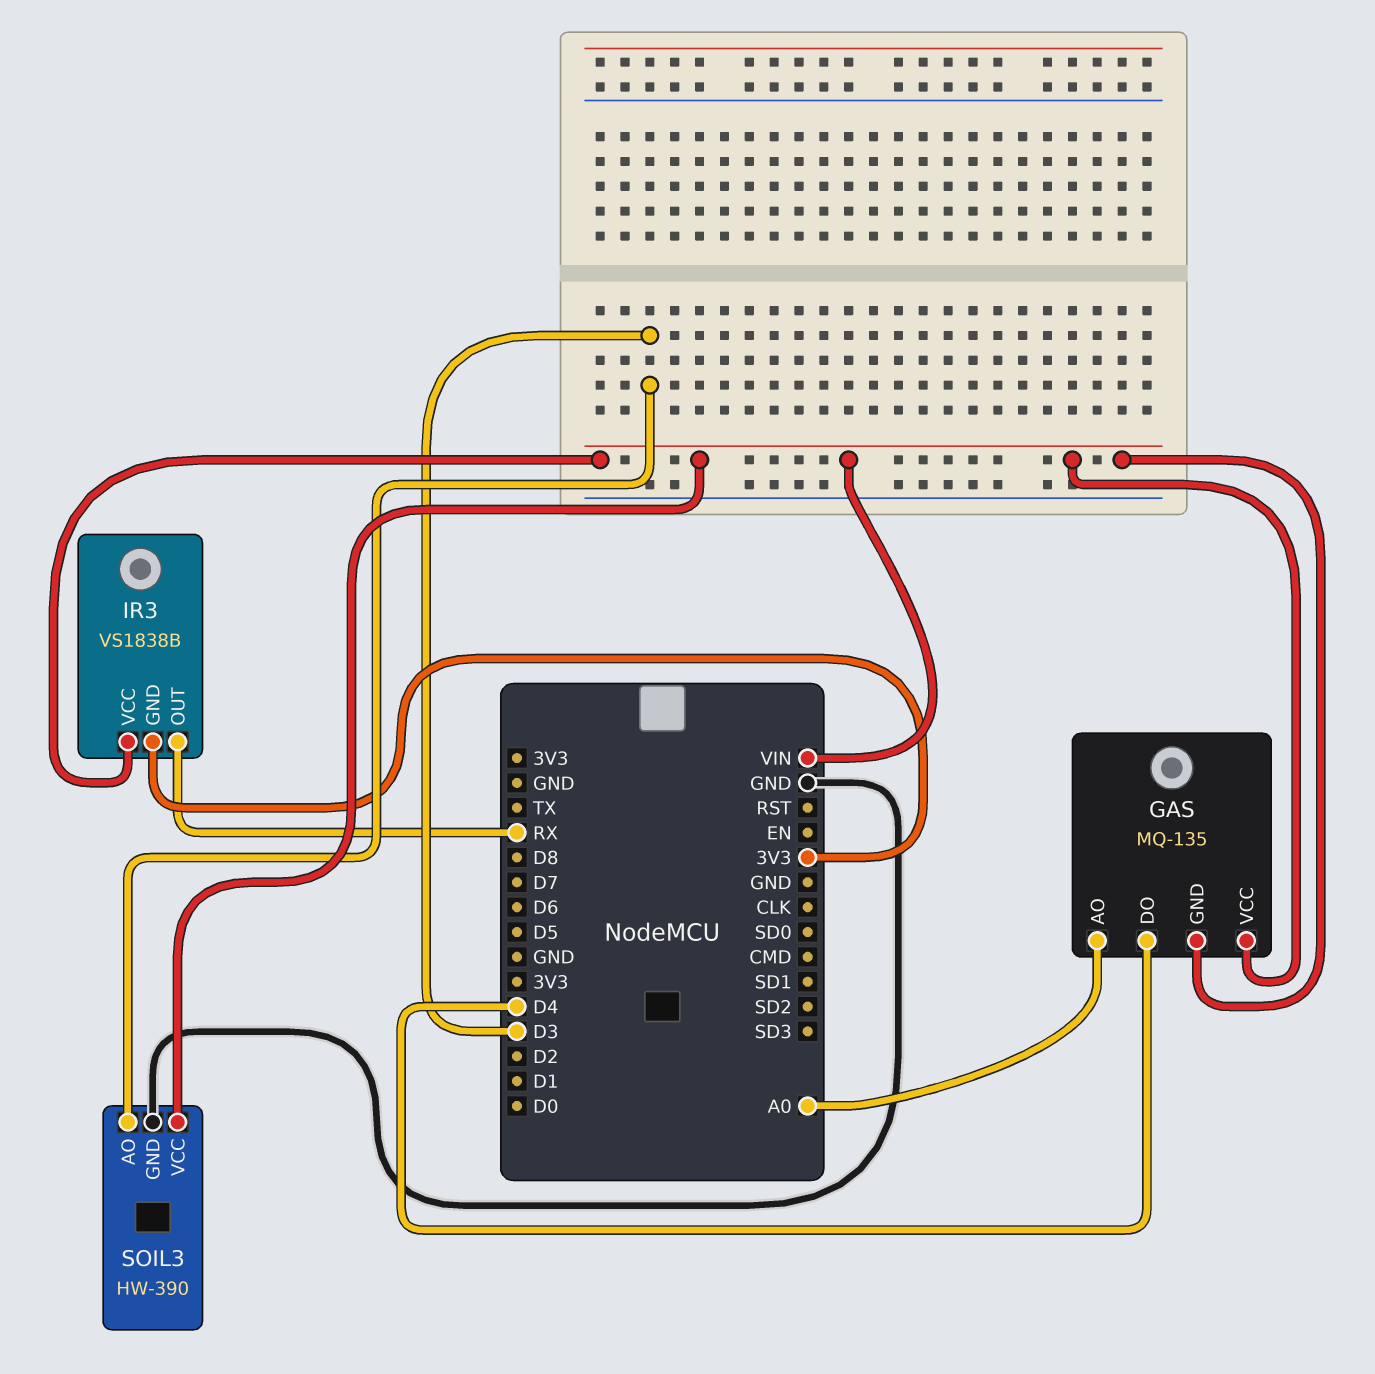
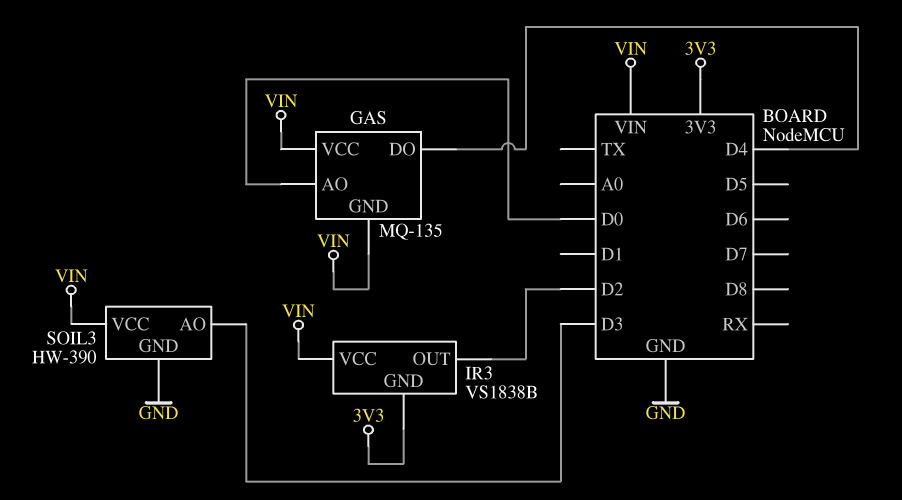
GAS pin AO: A0 -> D0
IR3 pin OUT: RX -> D2

